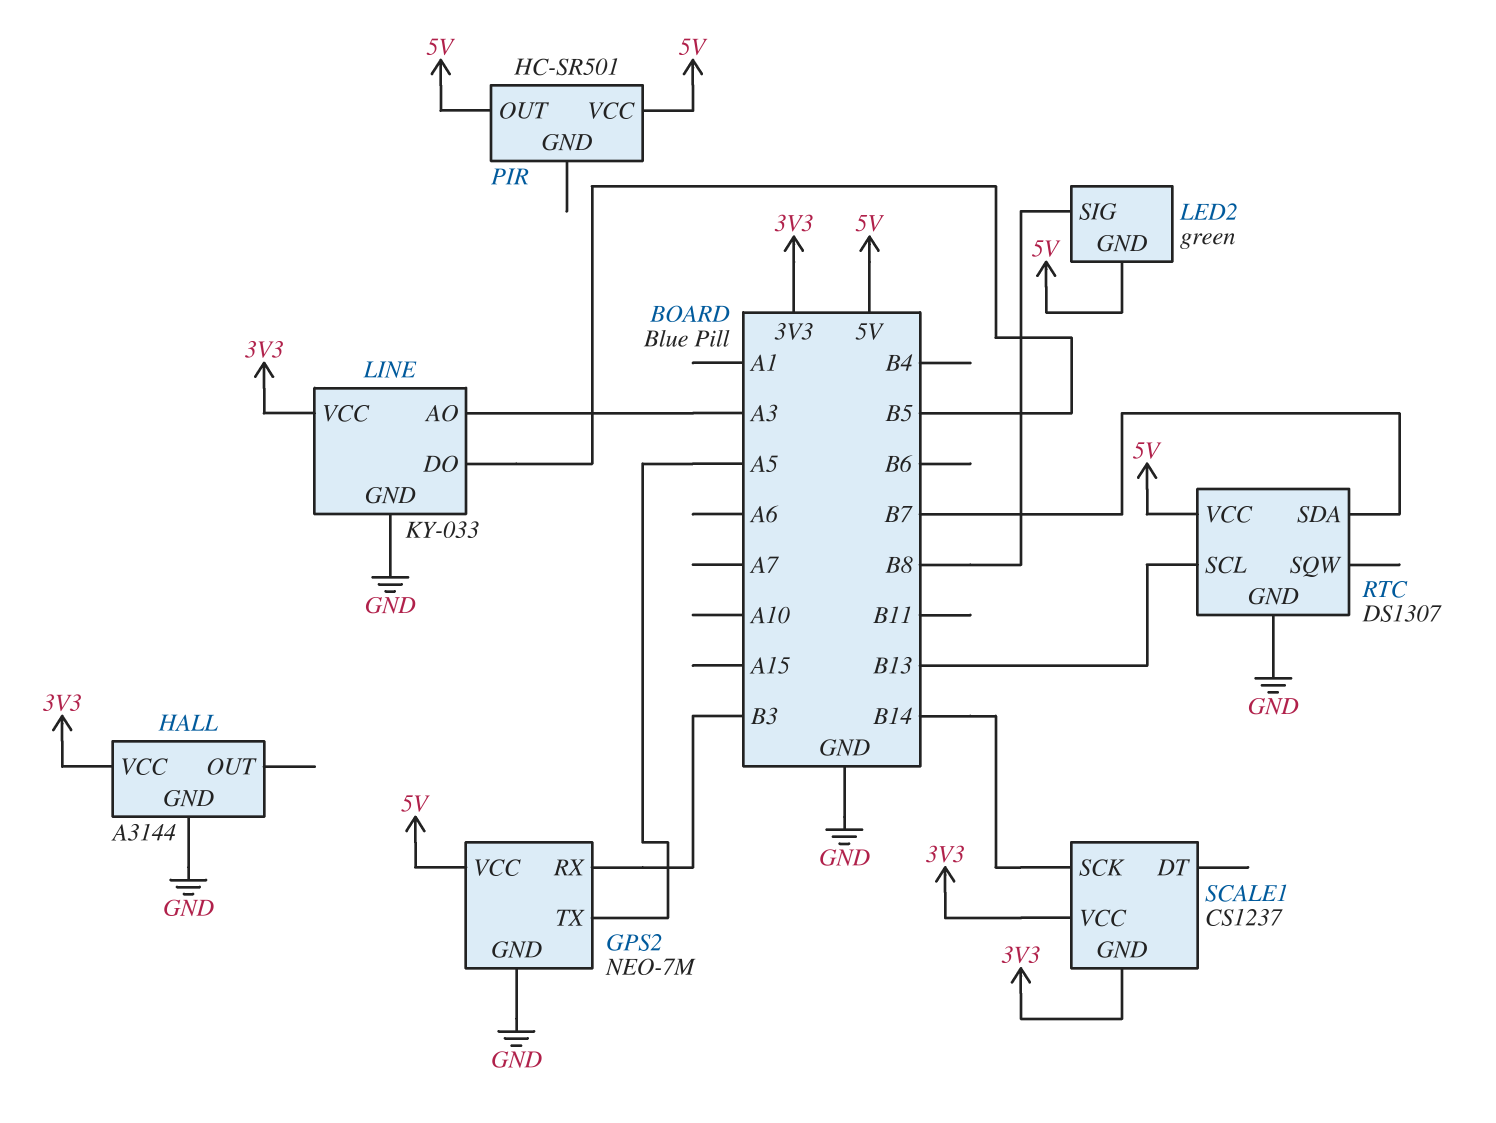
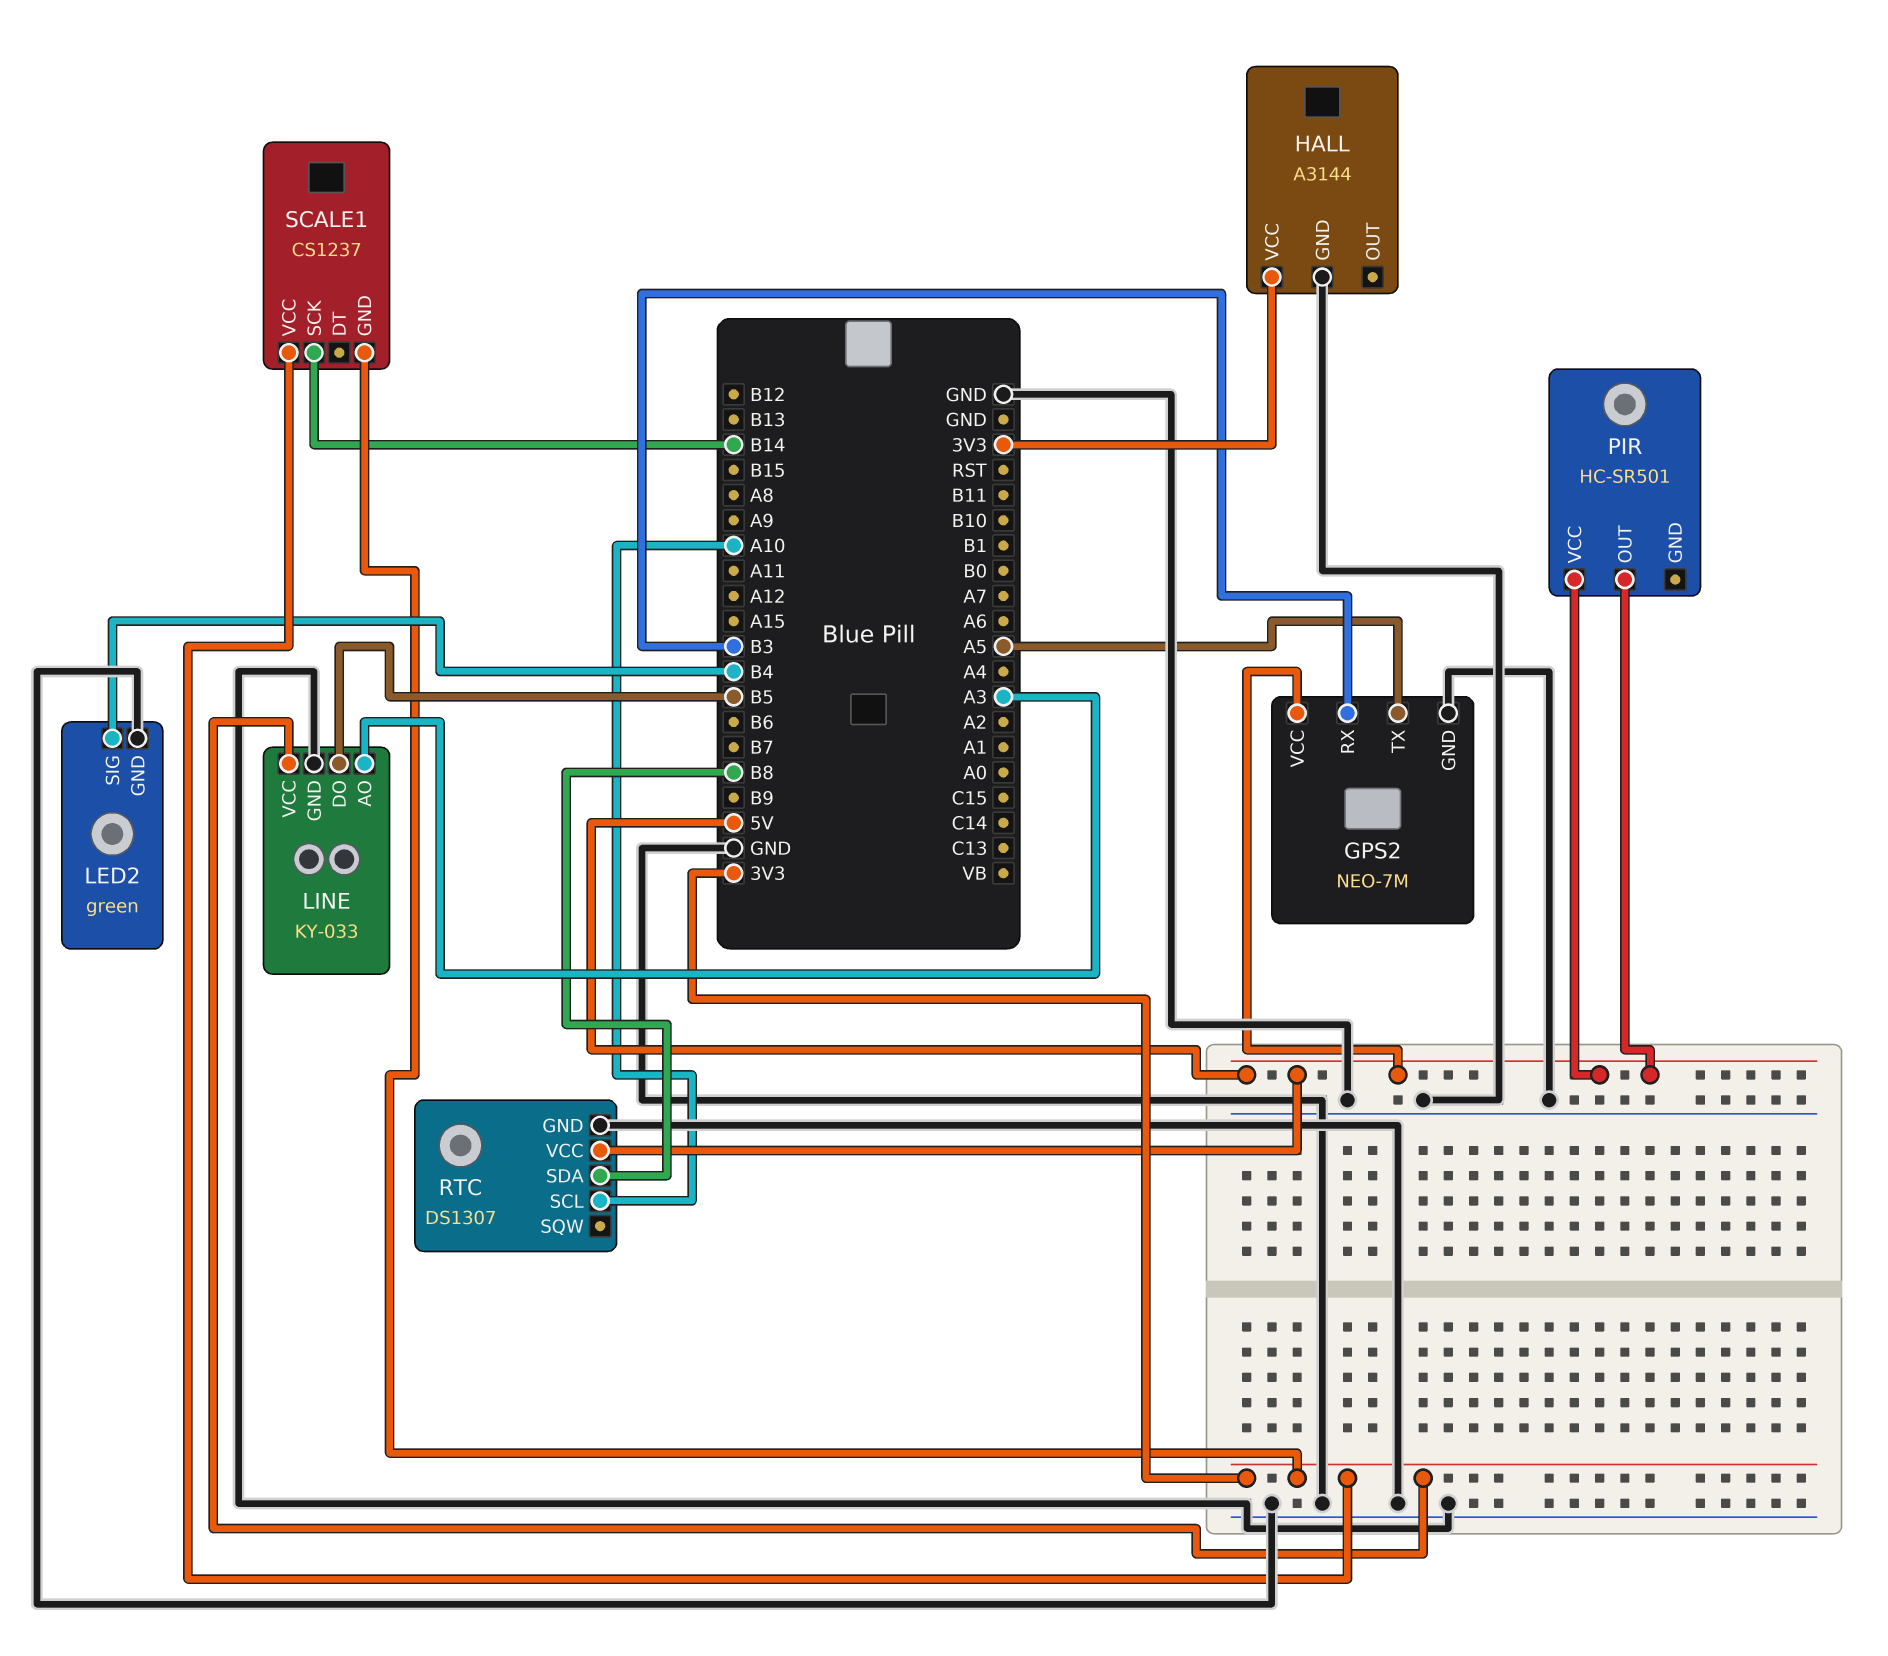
LED2 pin GND: 5V -> GND
LED2 pin SIG: B8 -> B4
RTC pin SCL: B13 -> A10
RTC pin SDA: B7 -> B8

